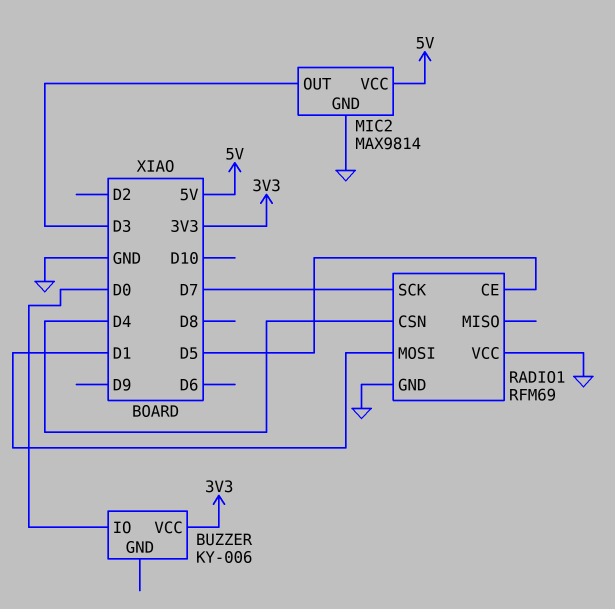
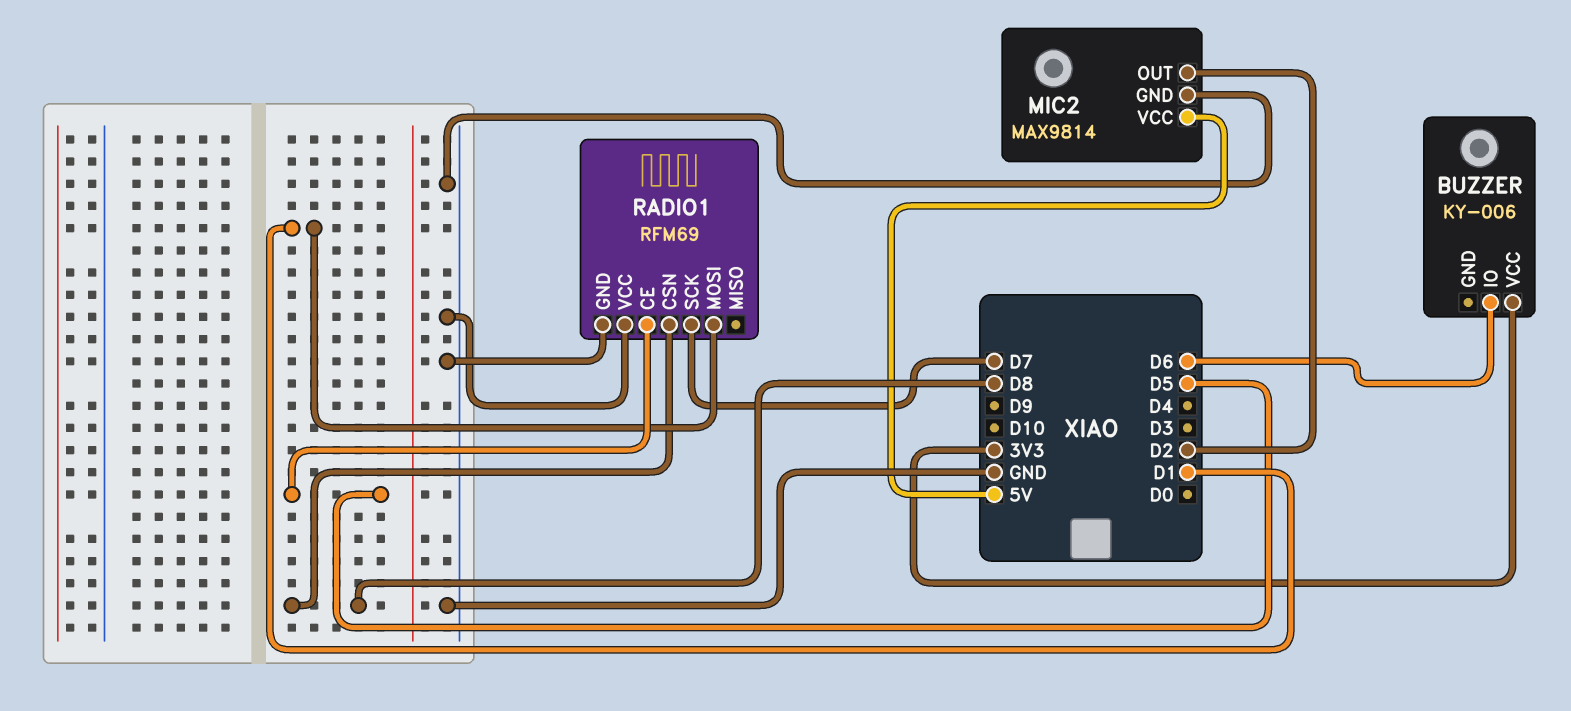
BUZZER pin IO: D0 -> D6
MIC2 pin OUT: D3 -> D2
RADIO1 pin CSN: D4 -> D8

